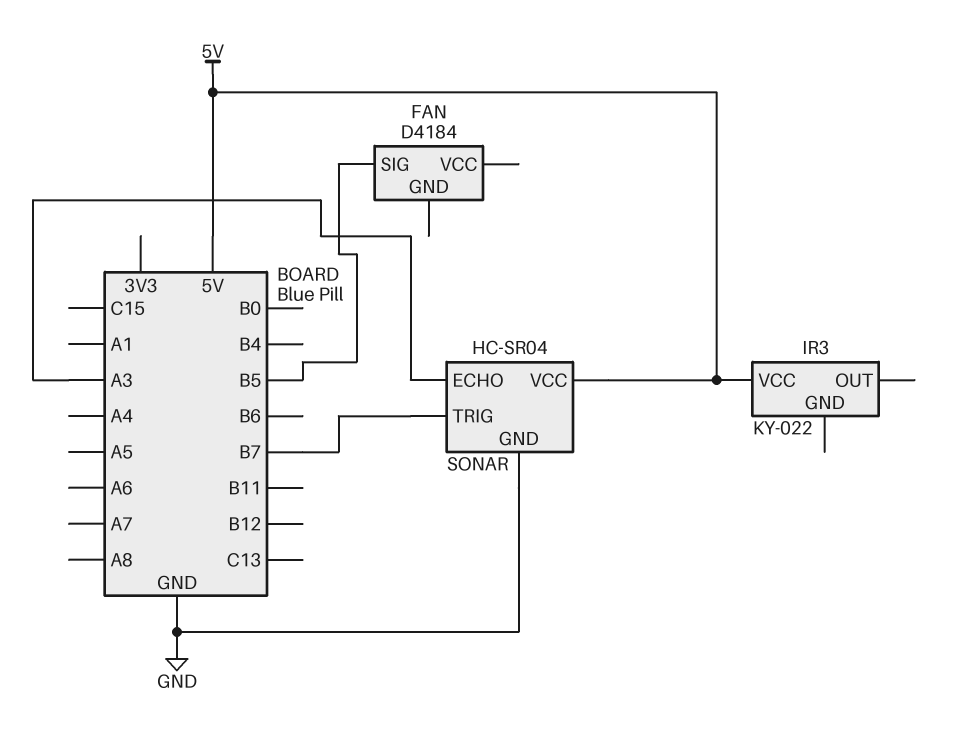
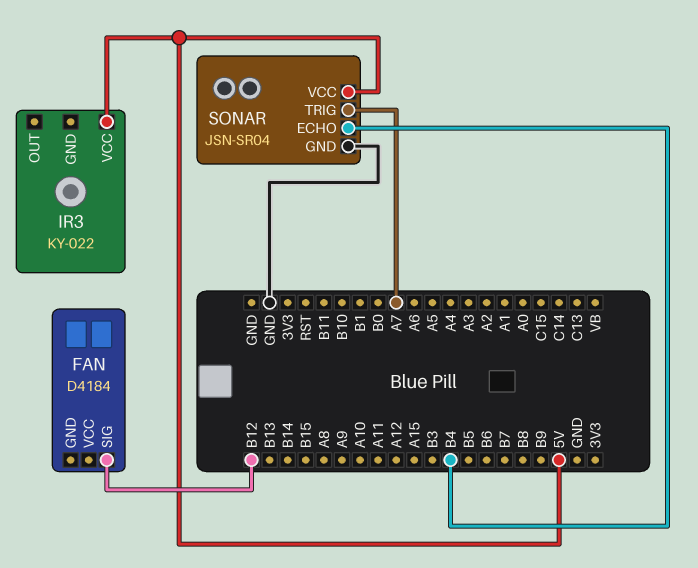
FAN pin SIG: B5 -> B12
SONAR: HC-SR04 -> JSN-SR04
SONAR pin ECHO: A3 -> B4
SONAR pin TRIG: B7 -> A7

